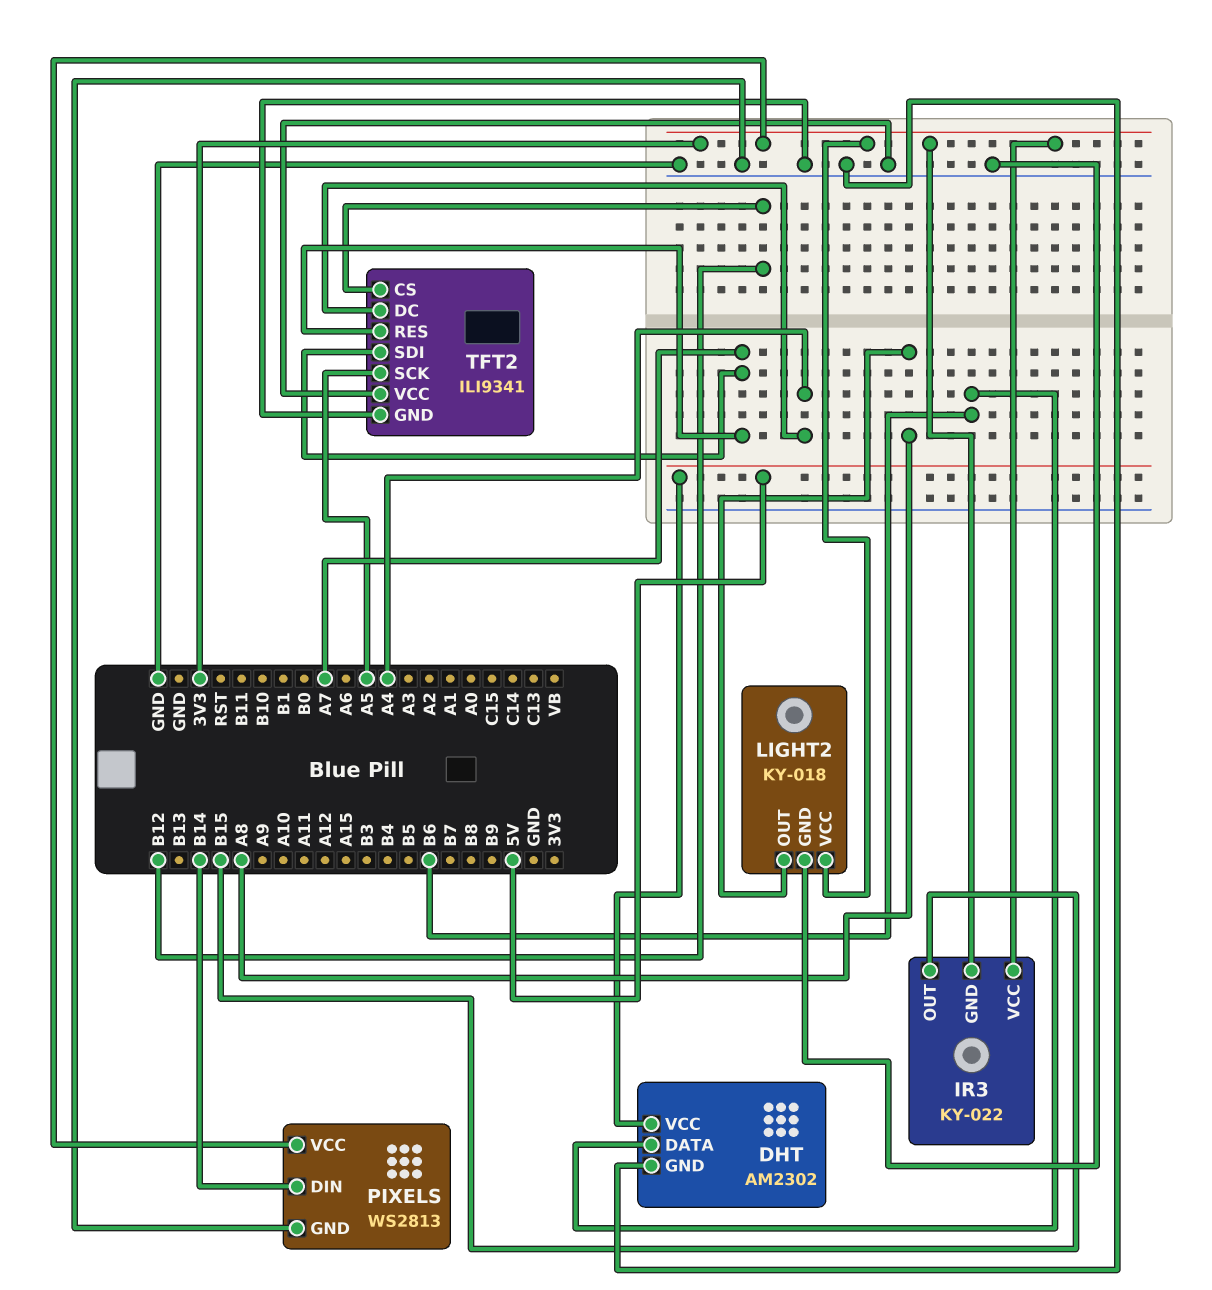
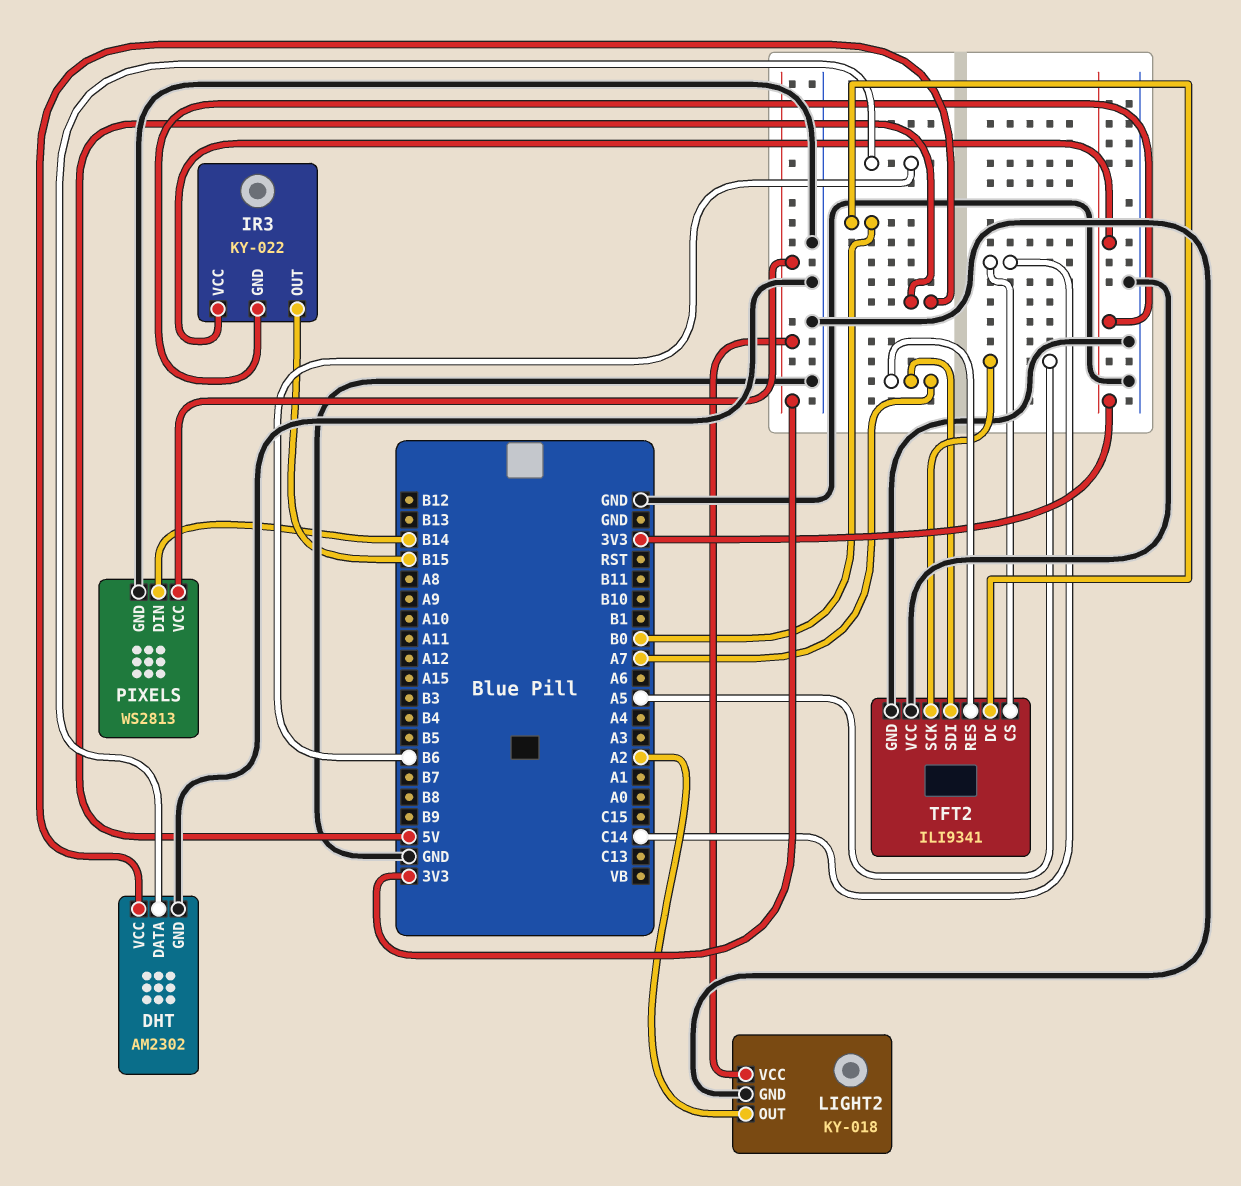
LIGHT2 pin OUT: A8 -> A2
TFT2 pin CS: B12 -> C14
TFT2 pin DC: A4 -> B0

